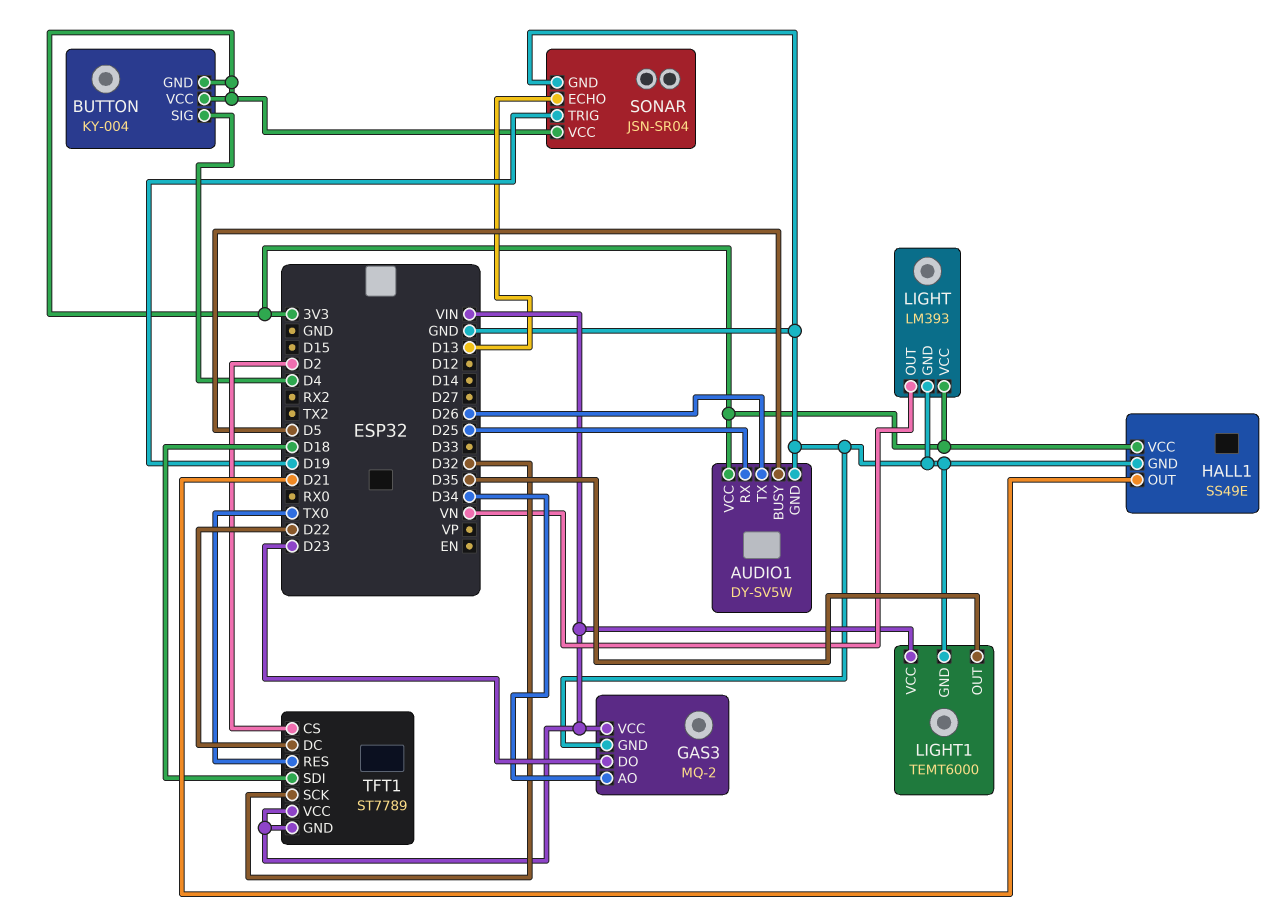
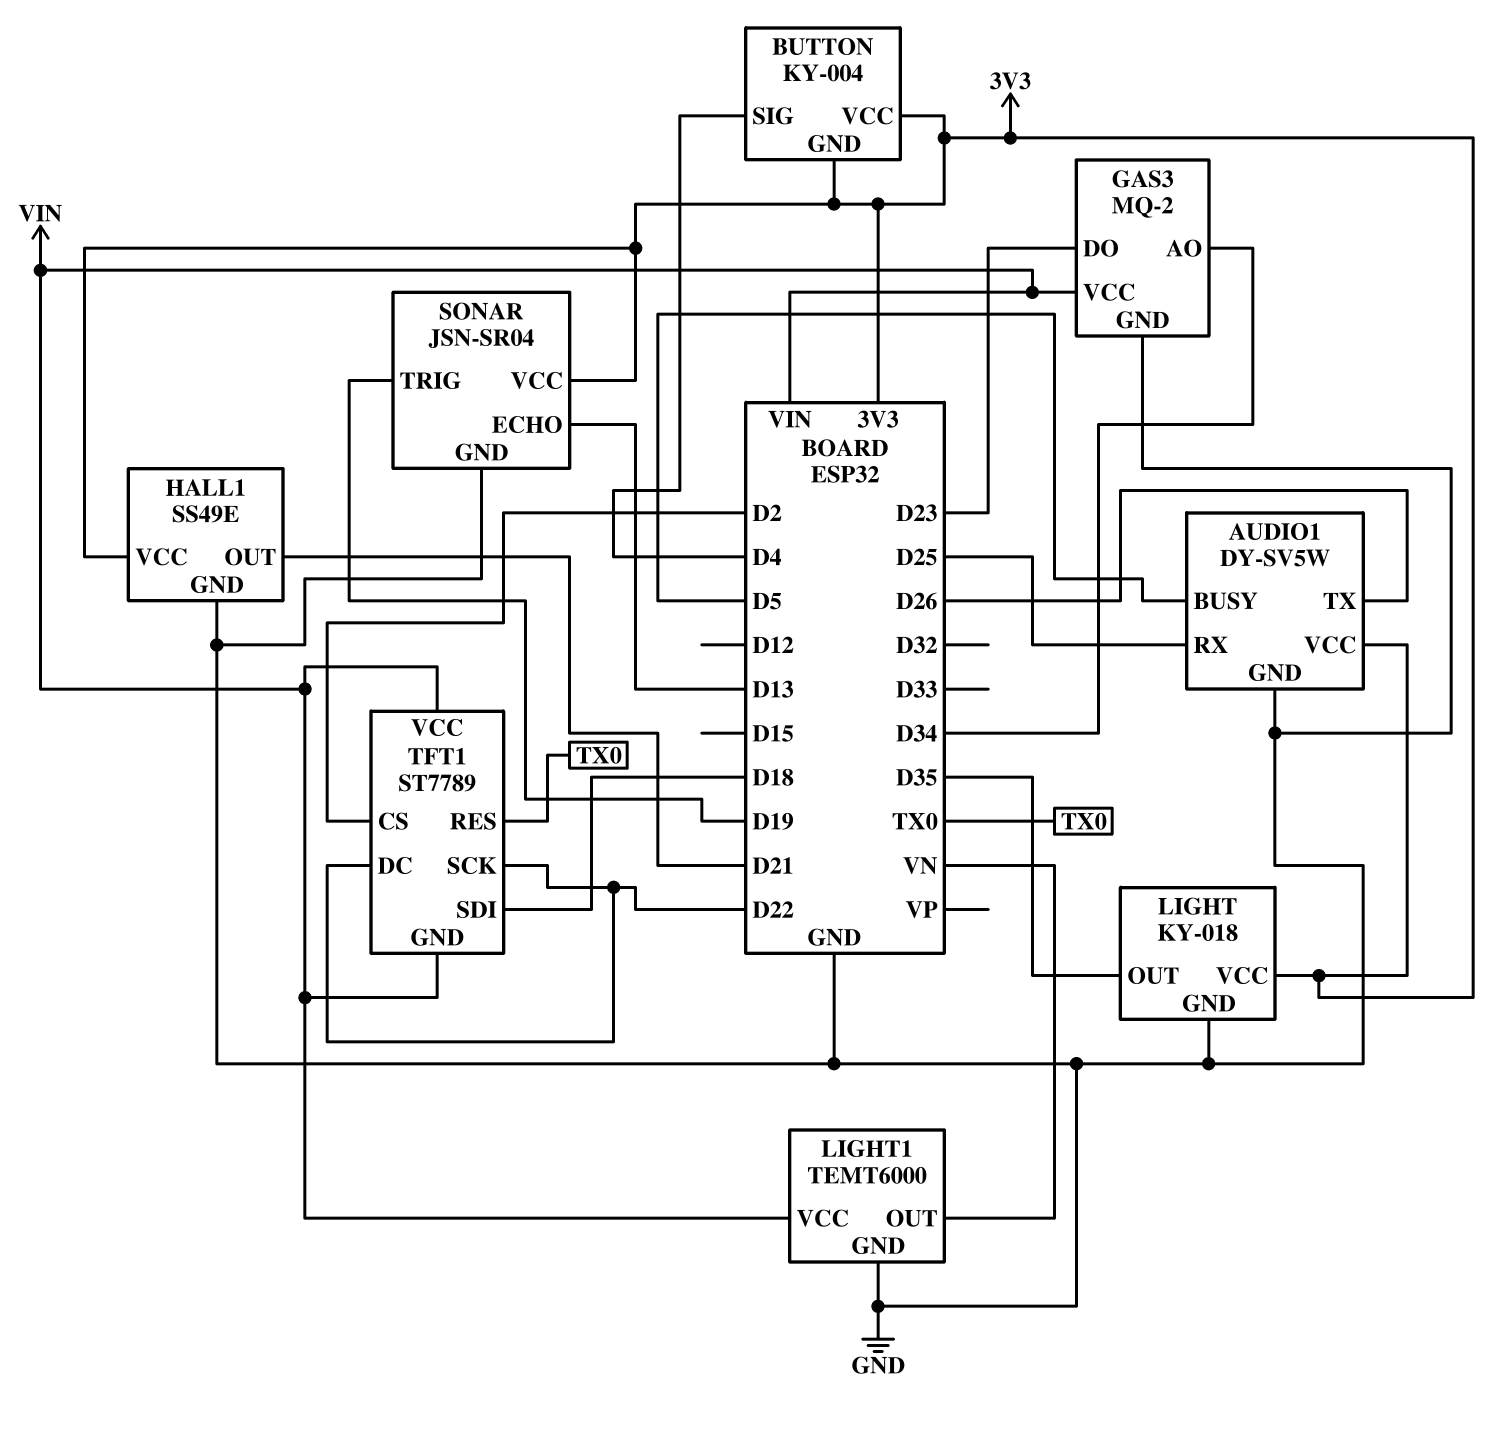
LIGHT: LM393 -> KY-018
LIGHT pin OUT: VN -> D35
LIGHT1 pin OUT: D35 -> VN
TFT1 pin SCK: D32 -> D22

